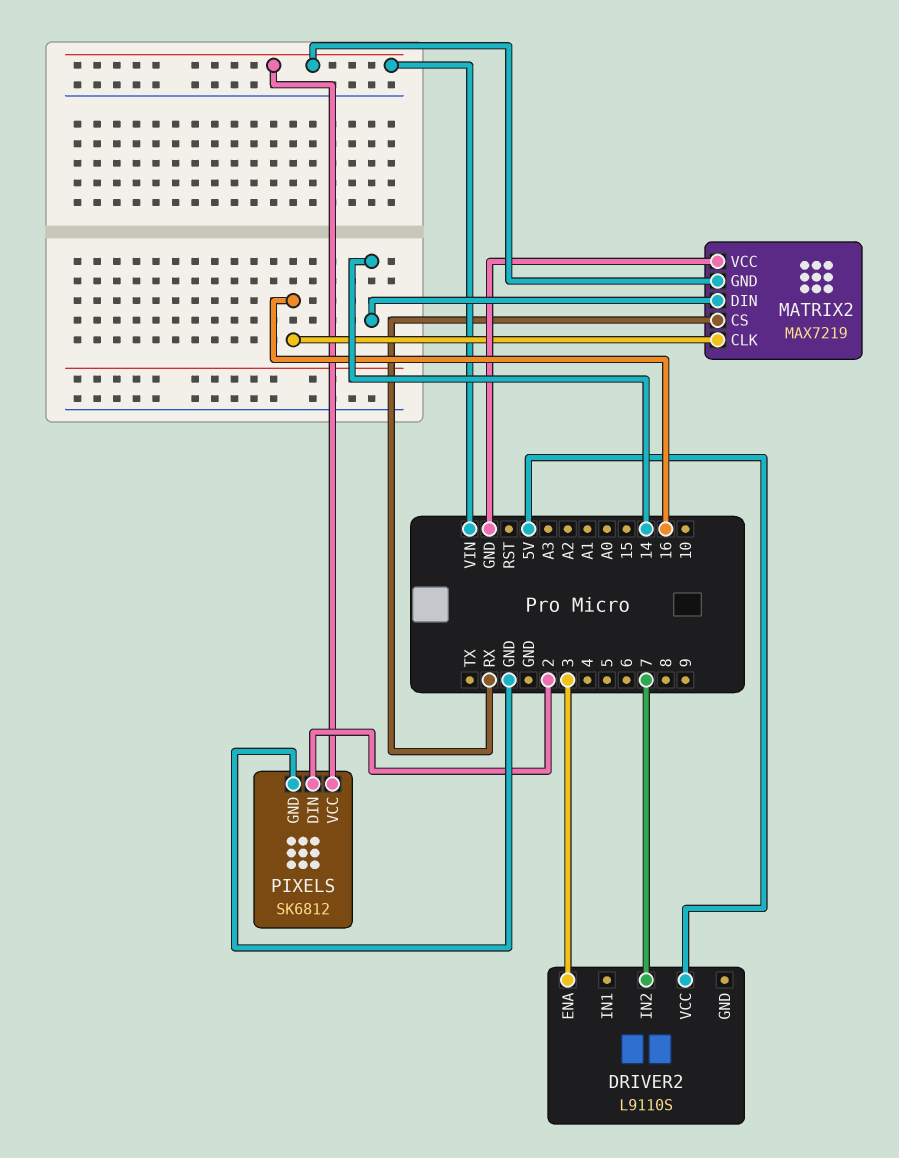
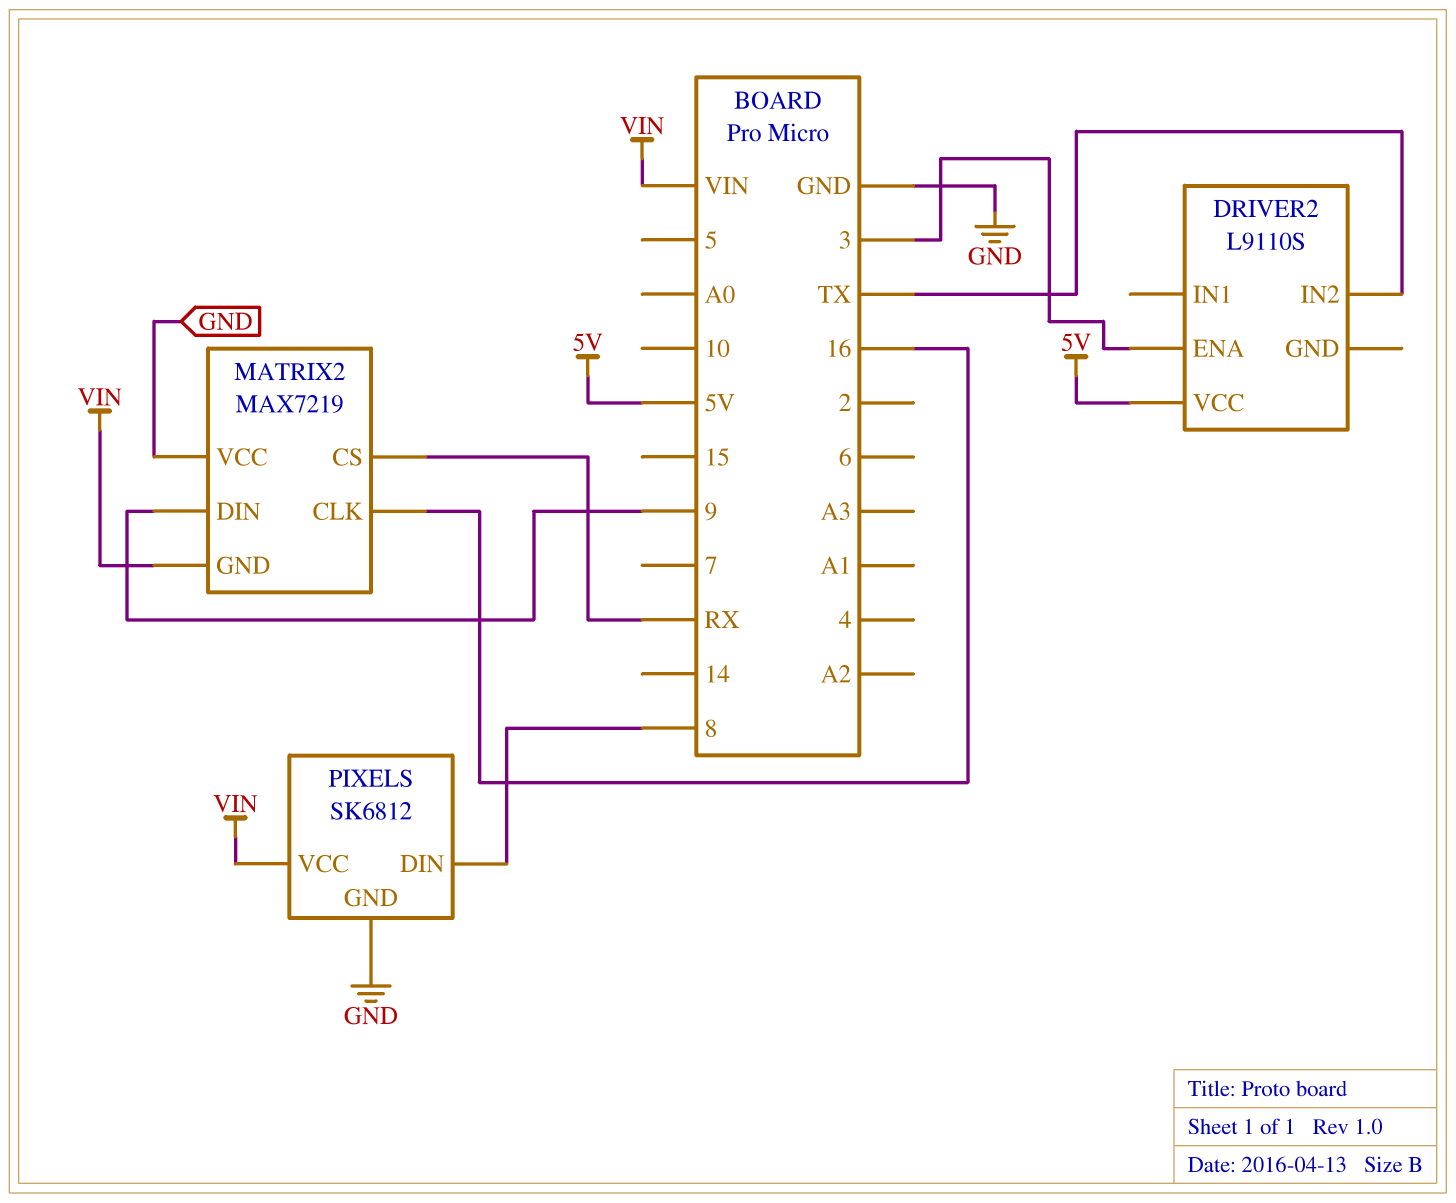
DRIVER2 pin IN2: 7 -> TX
MATRIX2 pin DIN: 14 -> 9
PIXELS pin DIN: 2 -> 8

